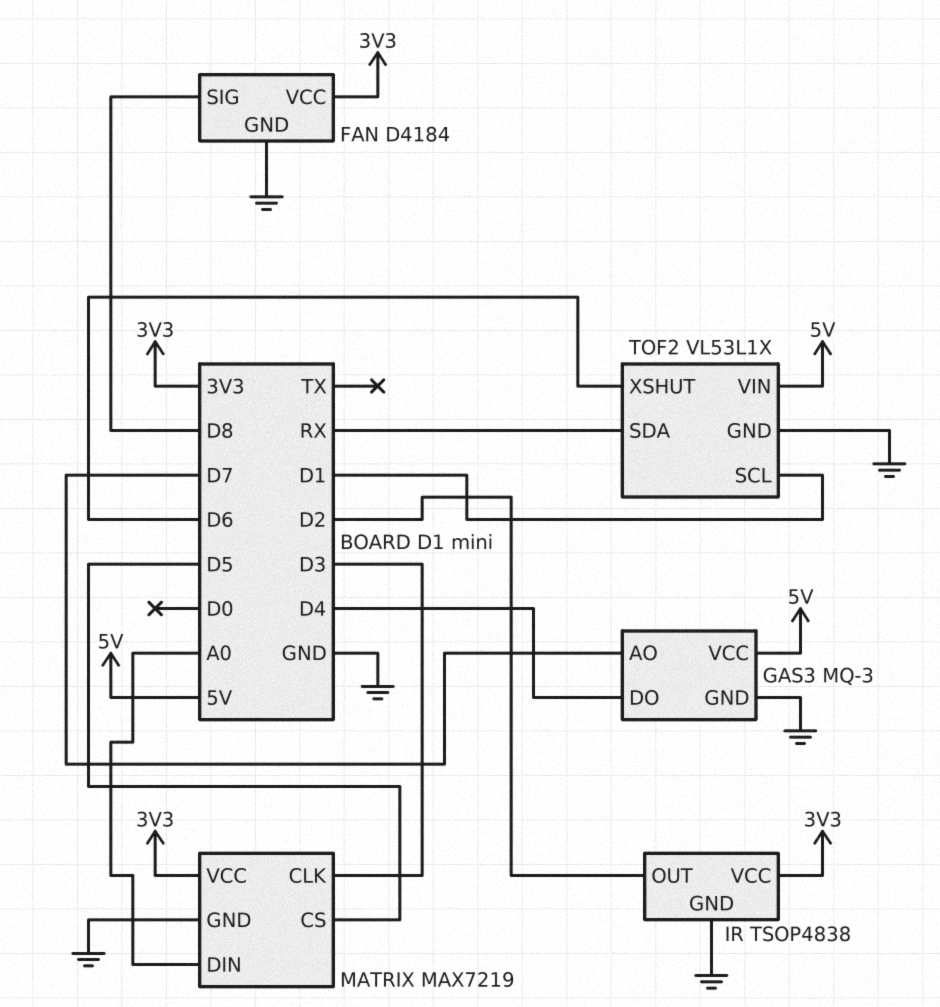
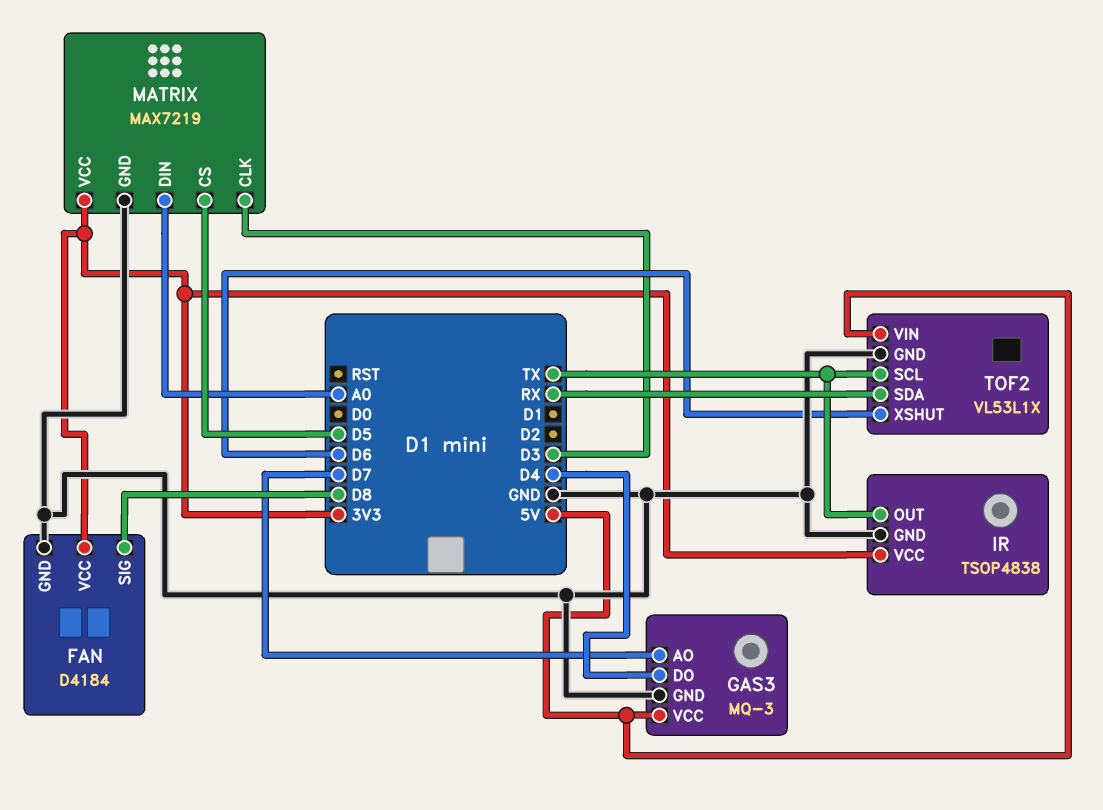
IR pin OUT: D2 -> TX
TOF2 pin SCL: D1 -> TX

